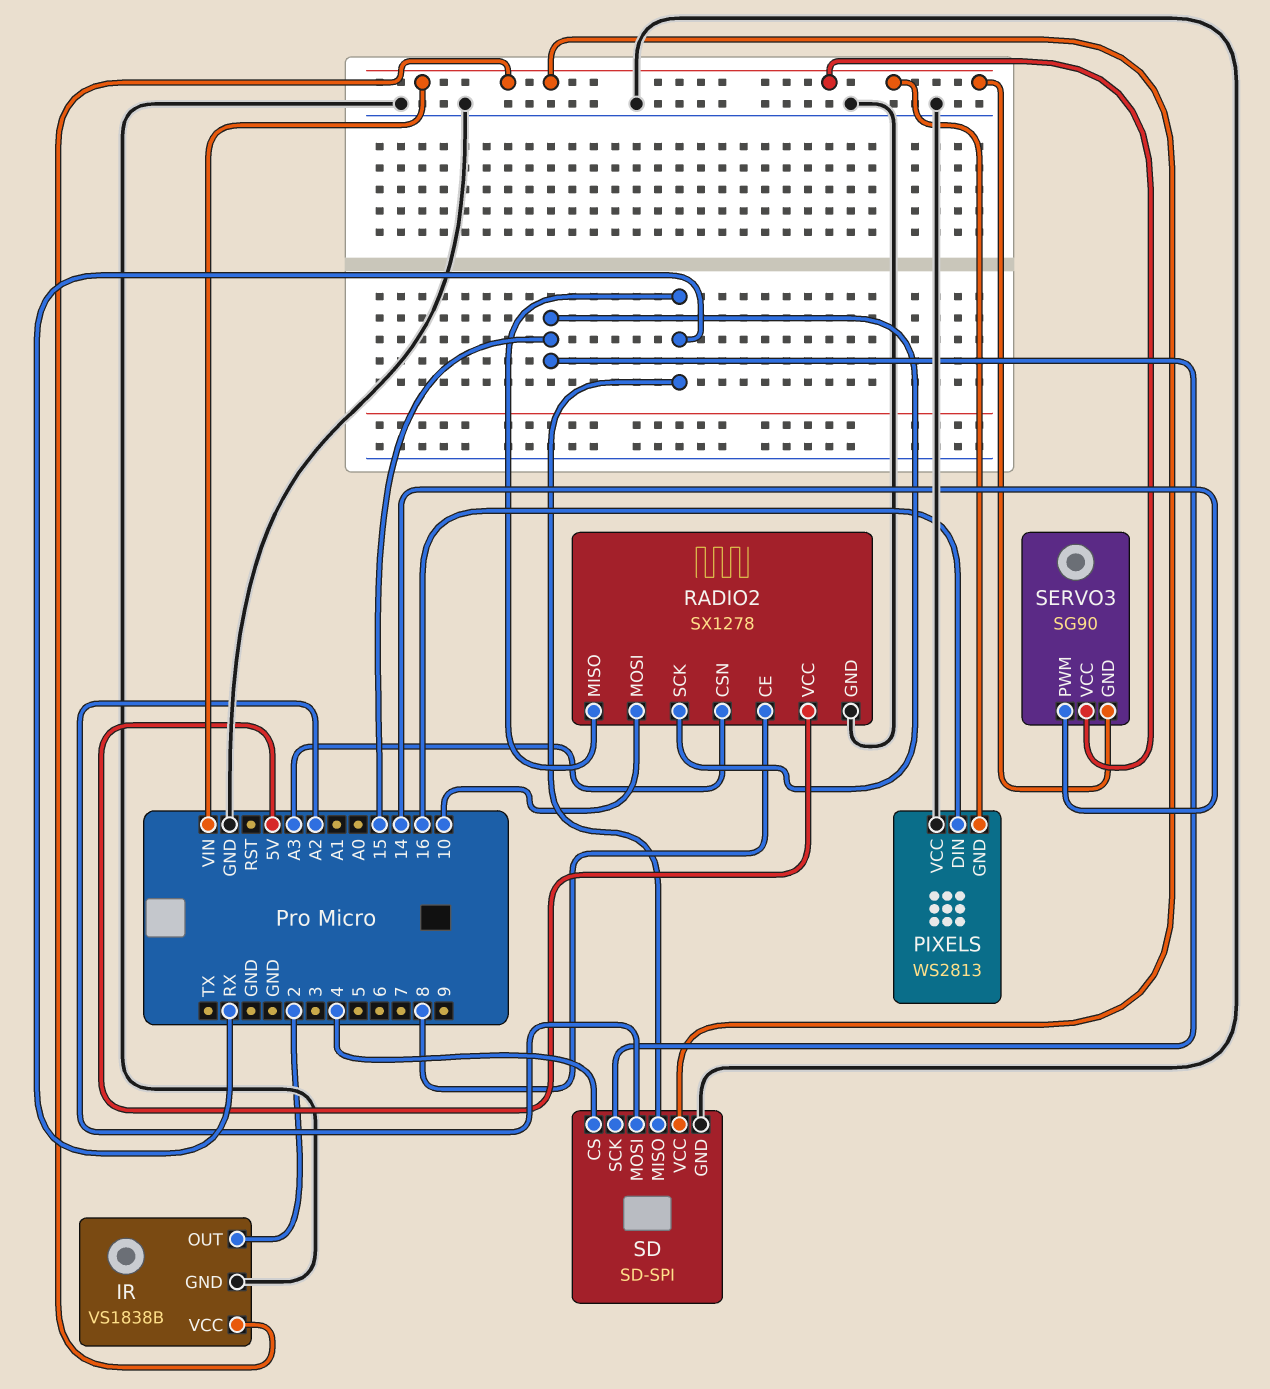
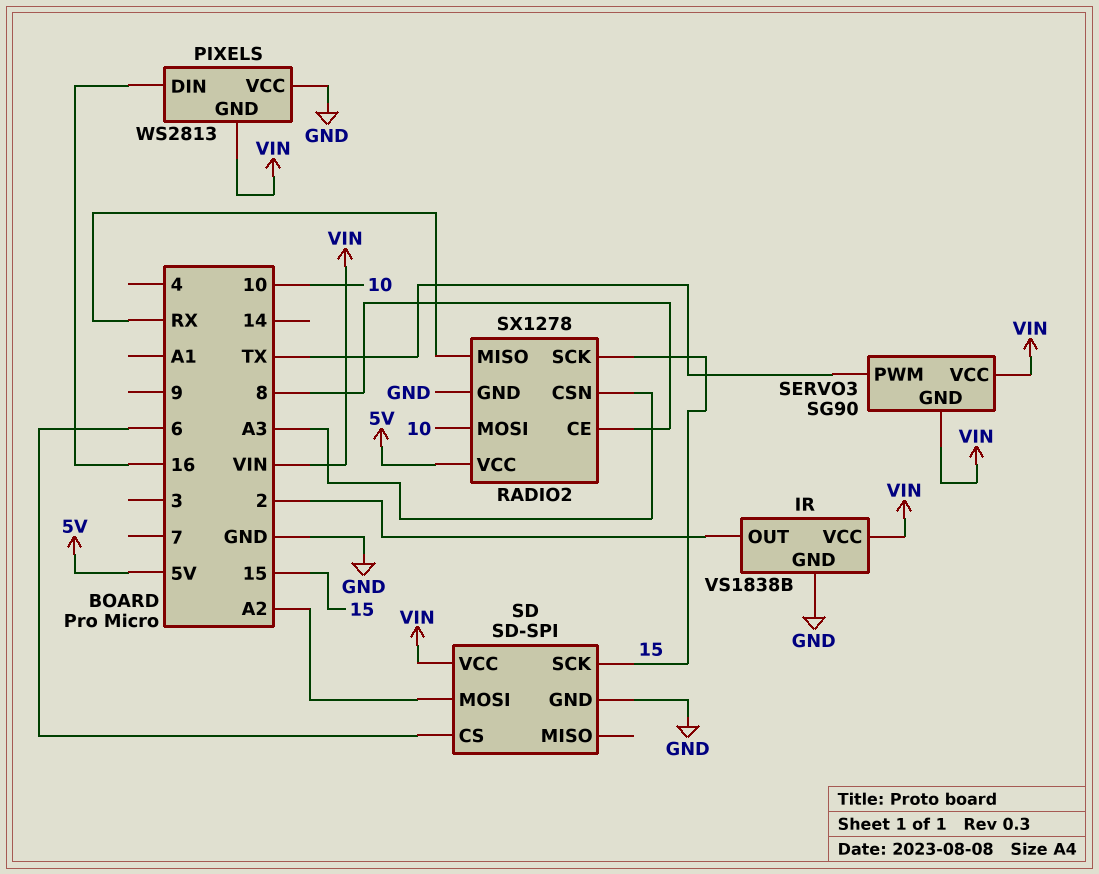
SD pin CS: 4 -> 6
SD pin MISO: RX -> none
SERVO3 pin PWM: 14 -> TX

